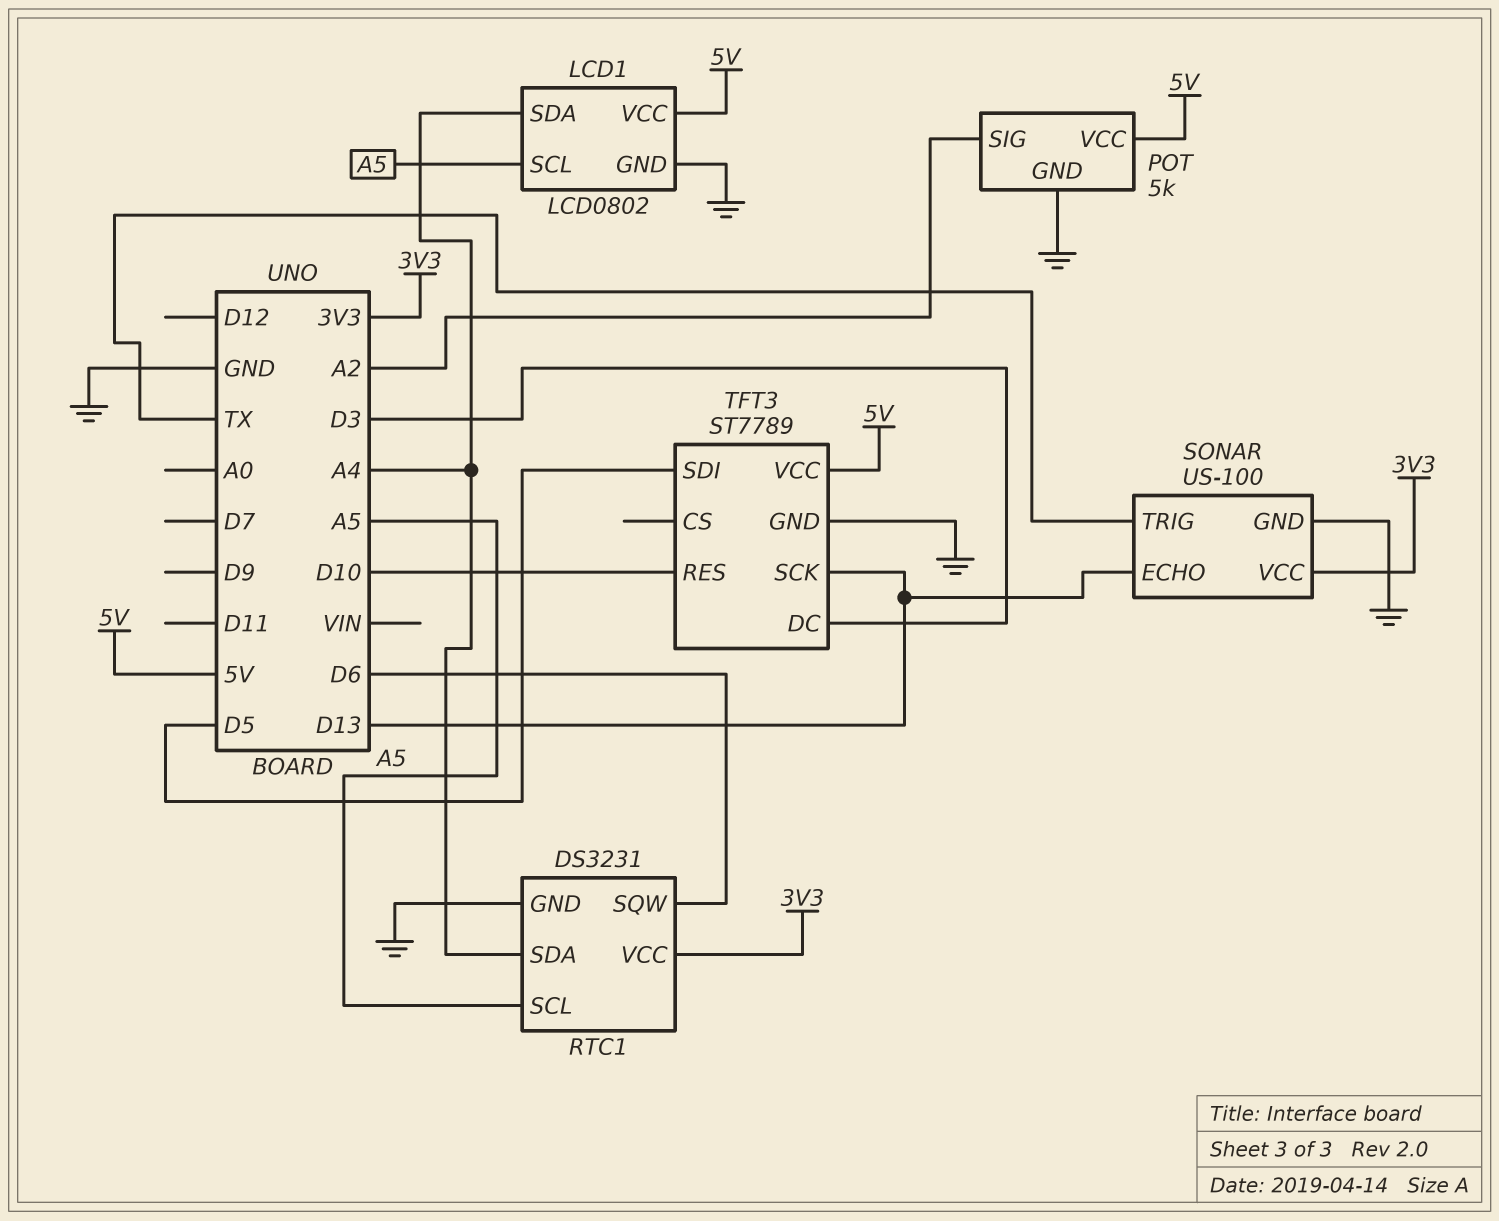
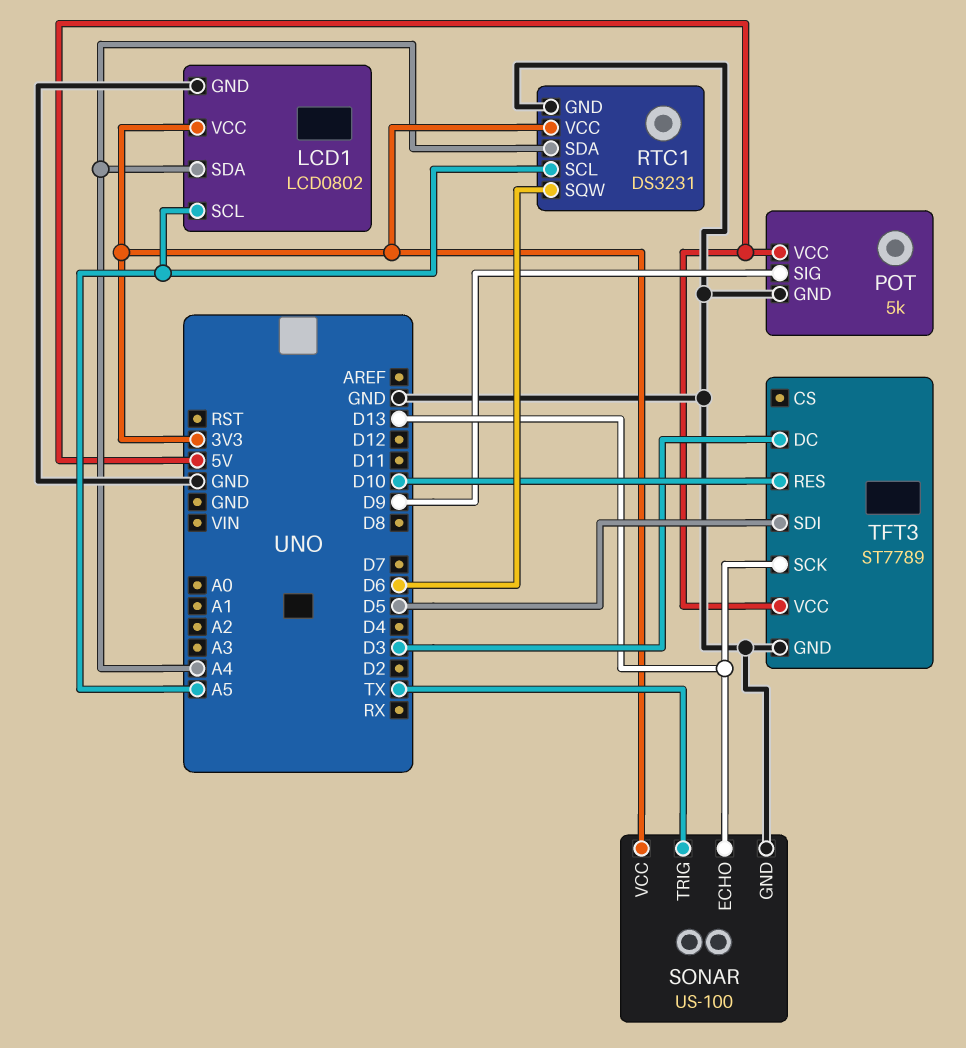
LCD1 pin VCC: 5V -> 3V3
POT pin SIG: A2 -> D9

